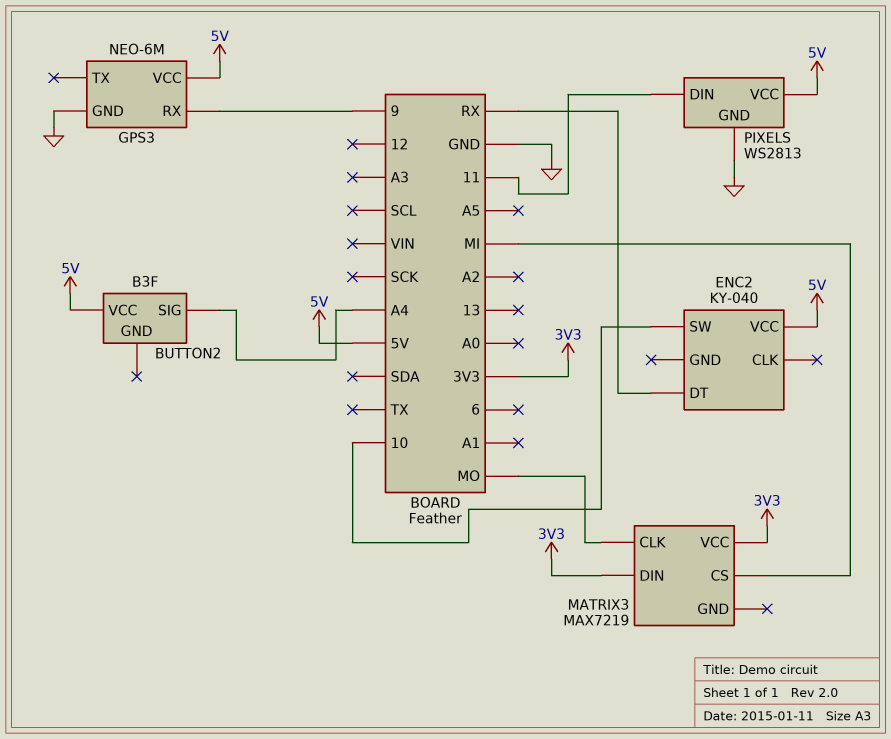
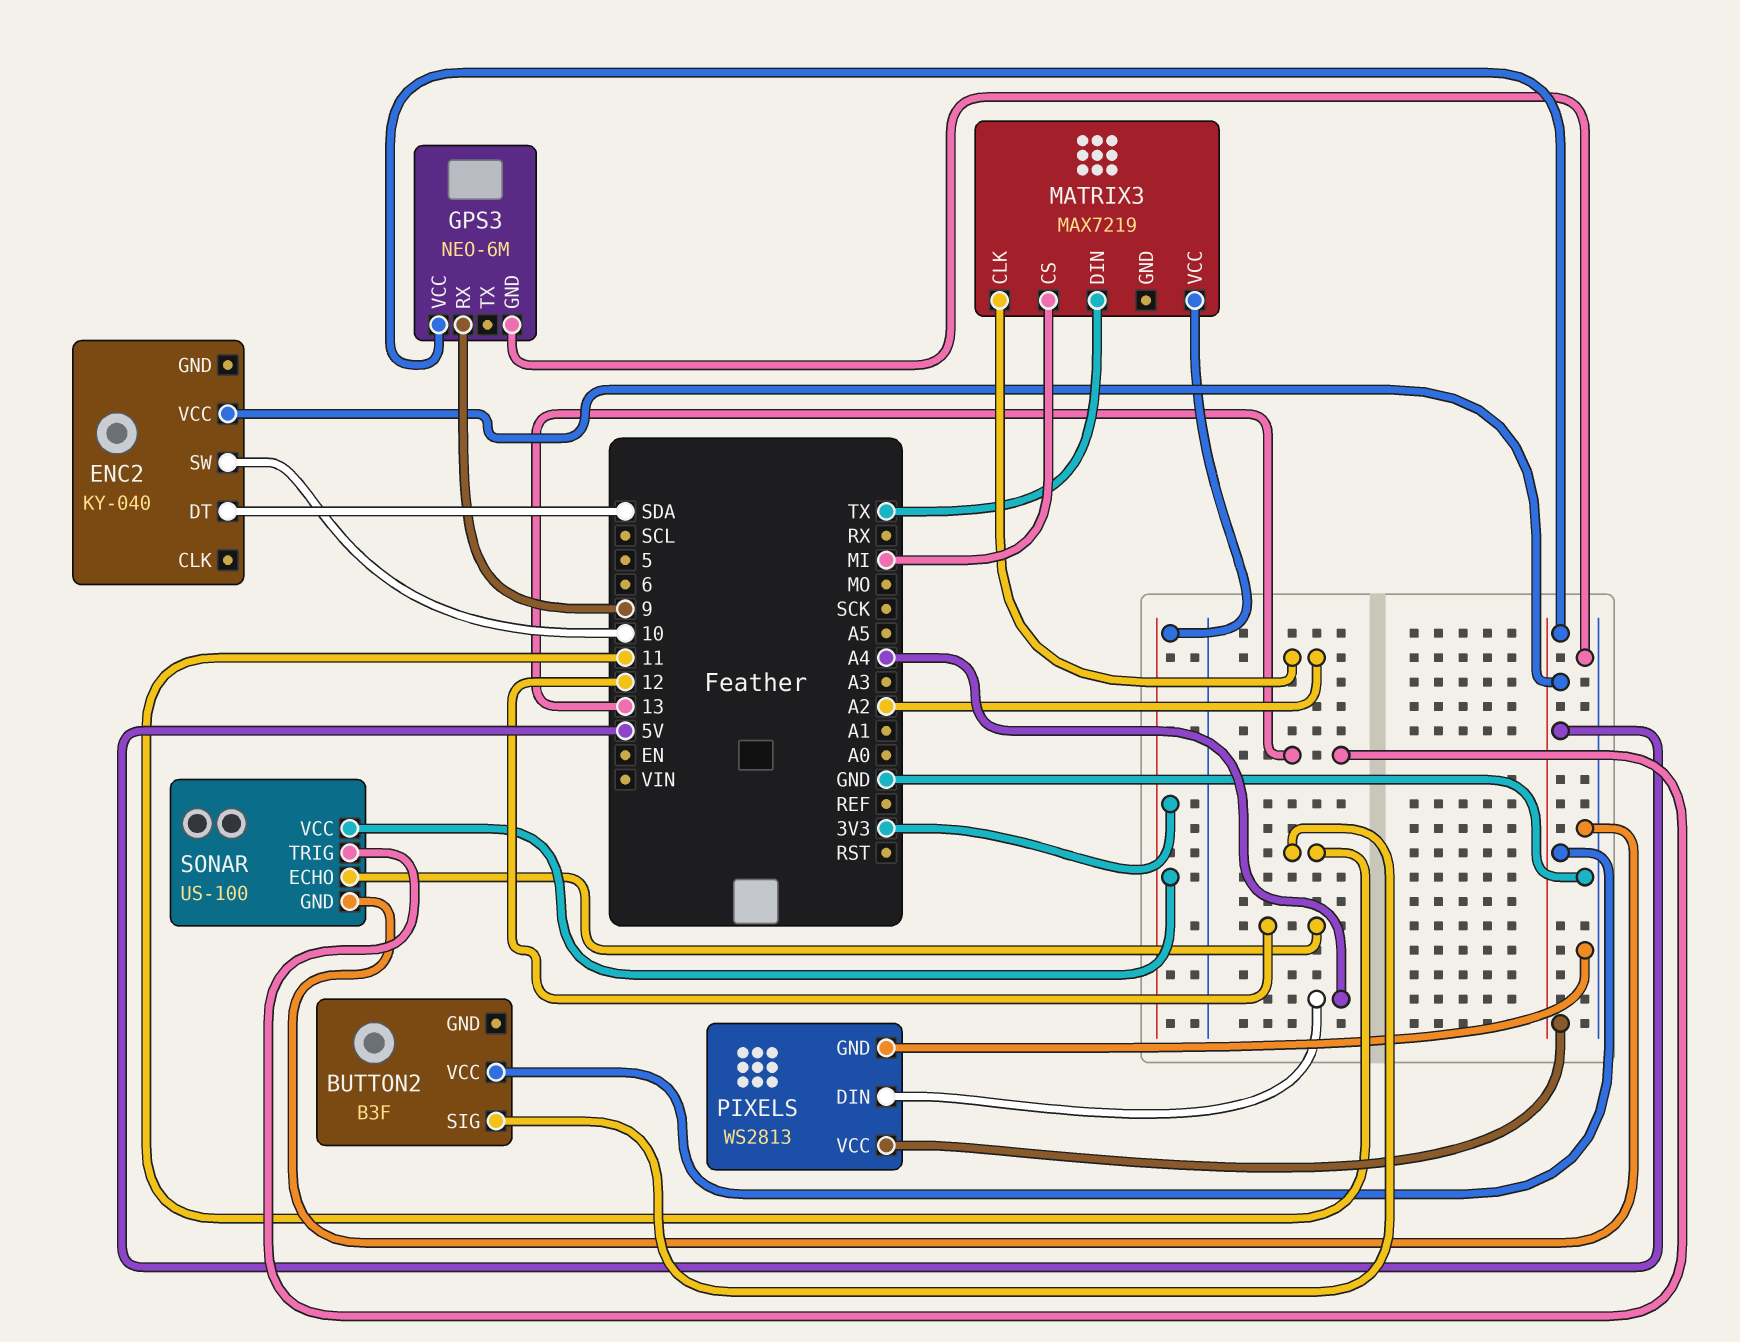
BUTTON2 pin SIG: A4 -> 11
ENC2 pin DT: RX -> SDA
MATRIX3 pin CLK: MO -> A2
MATRIX3 pin DIN: 3V3 -> TX
PIXELS pin DIN: 11 -> A4
SONAR: none -> US-100
SONAR pin ECHO: none -> 12
SONAR pin GND: none -> GND
SONAR pin TRIG: none -> 13
SONAR pin VCC: none -> 3V3

